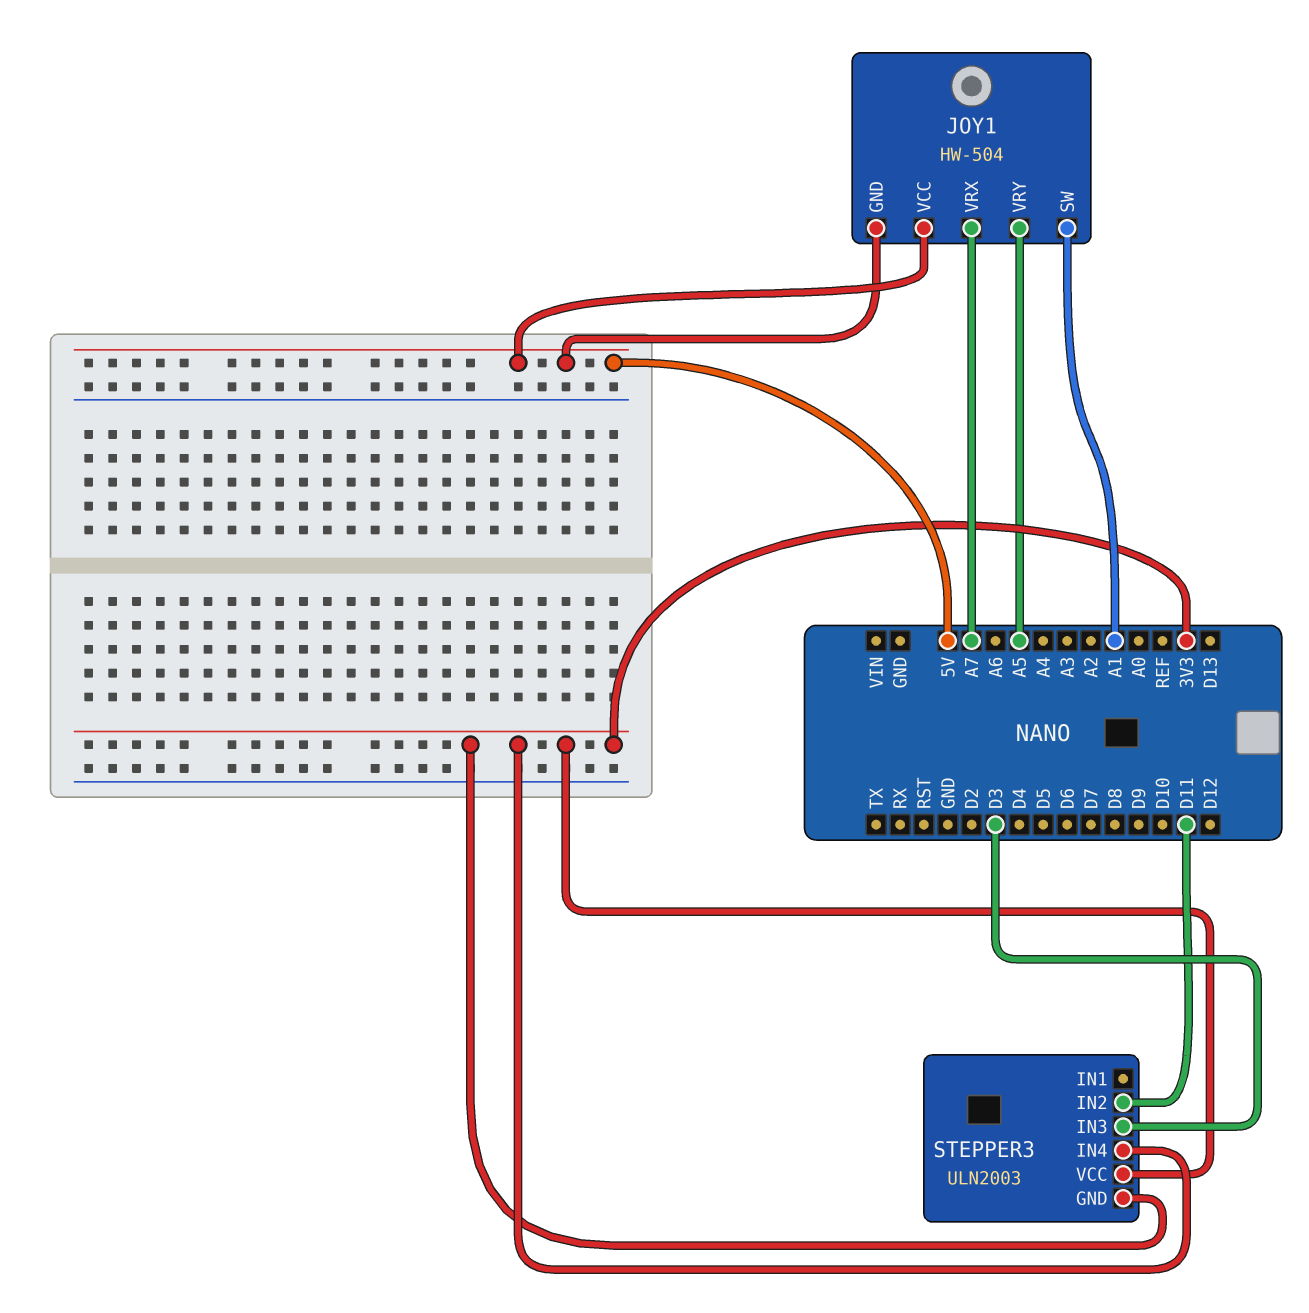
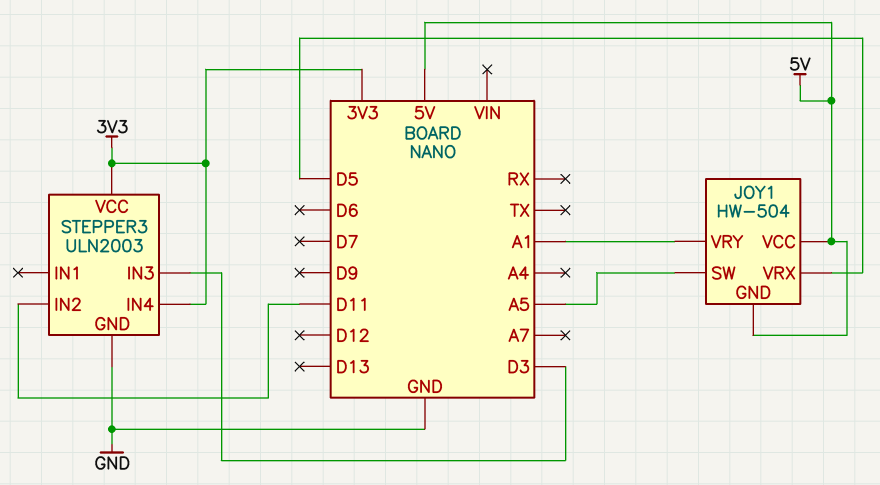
JOY1 pin SW: A1 -> A5
JOY1 pin VRX: A7 -> D5
JOY1 pin VRY: A5 -> A1
STEPPER3 pin GND: 3V3 -> GND

